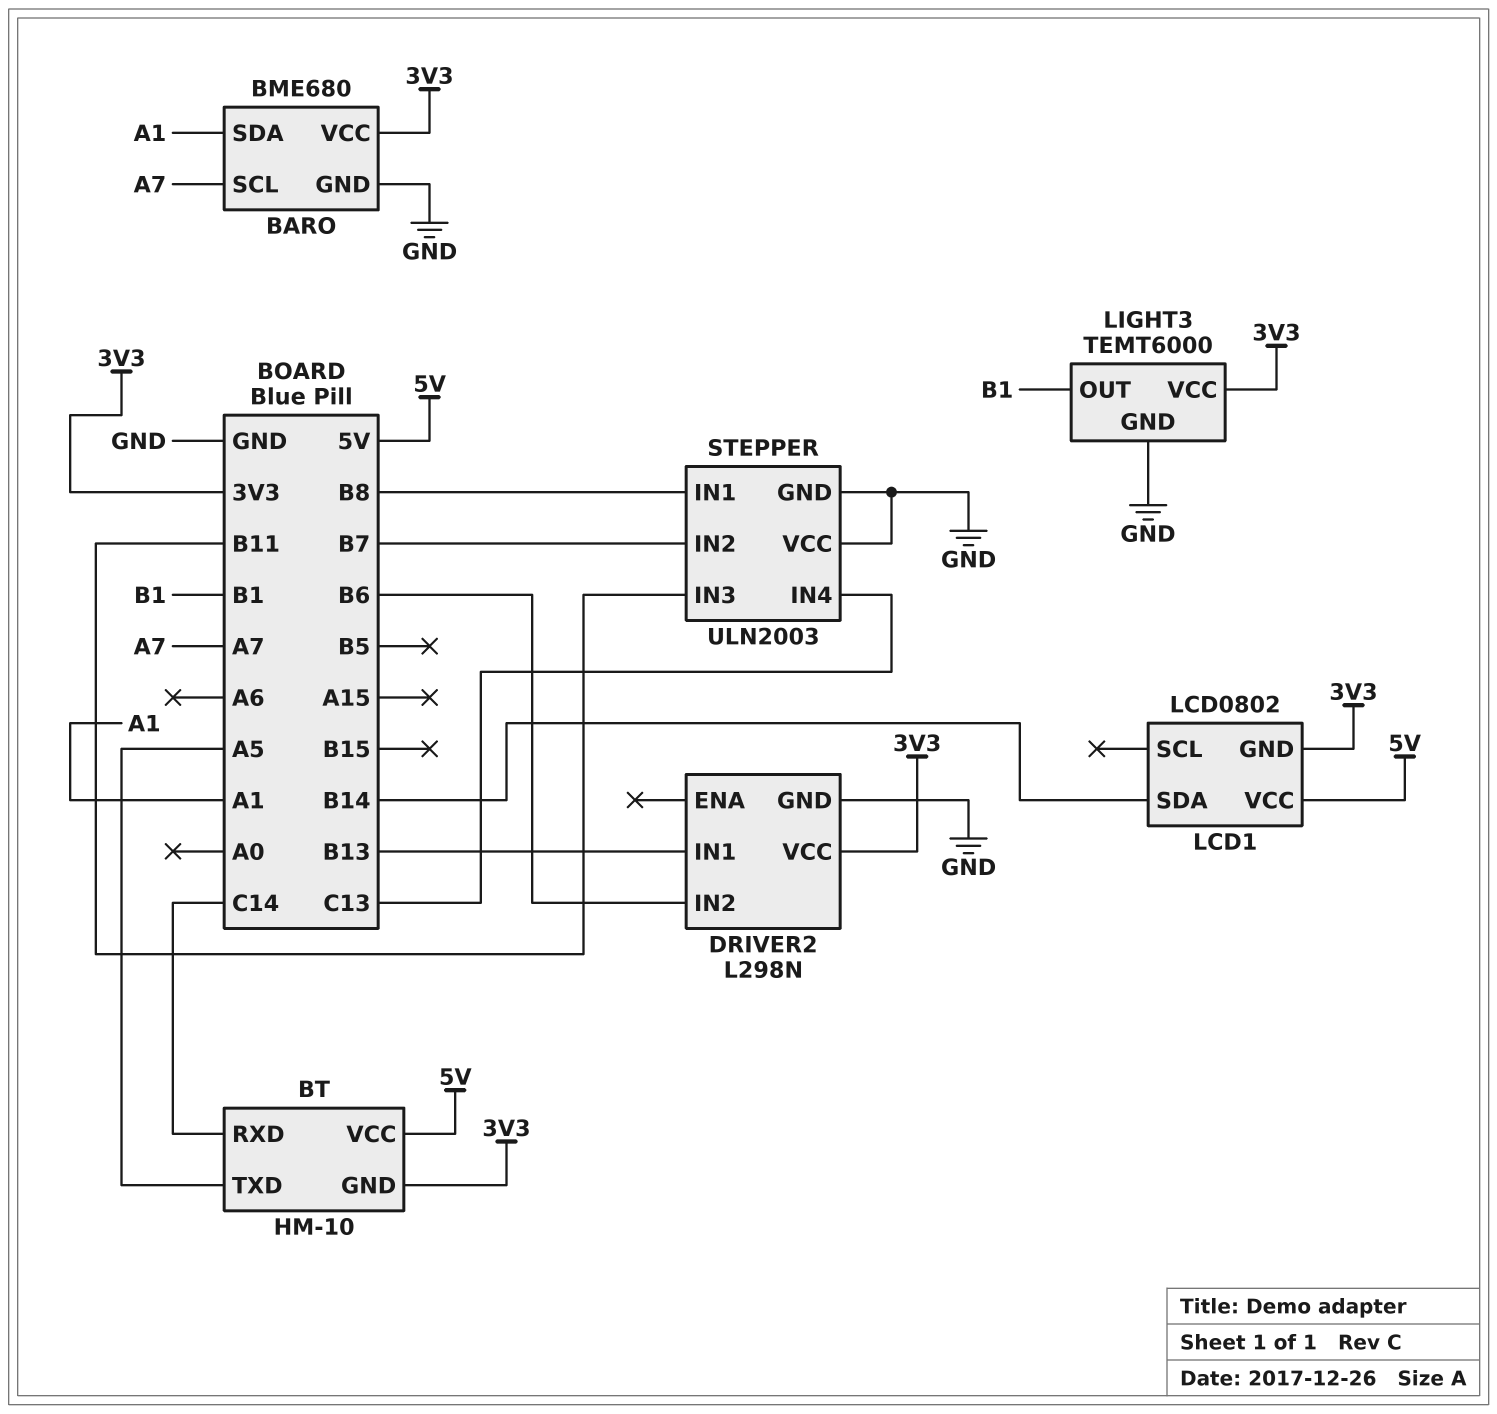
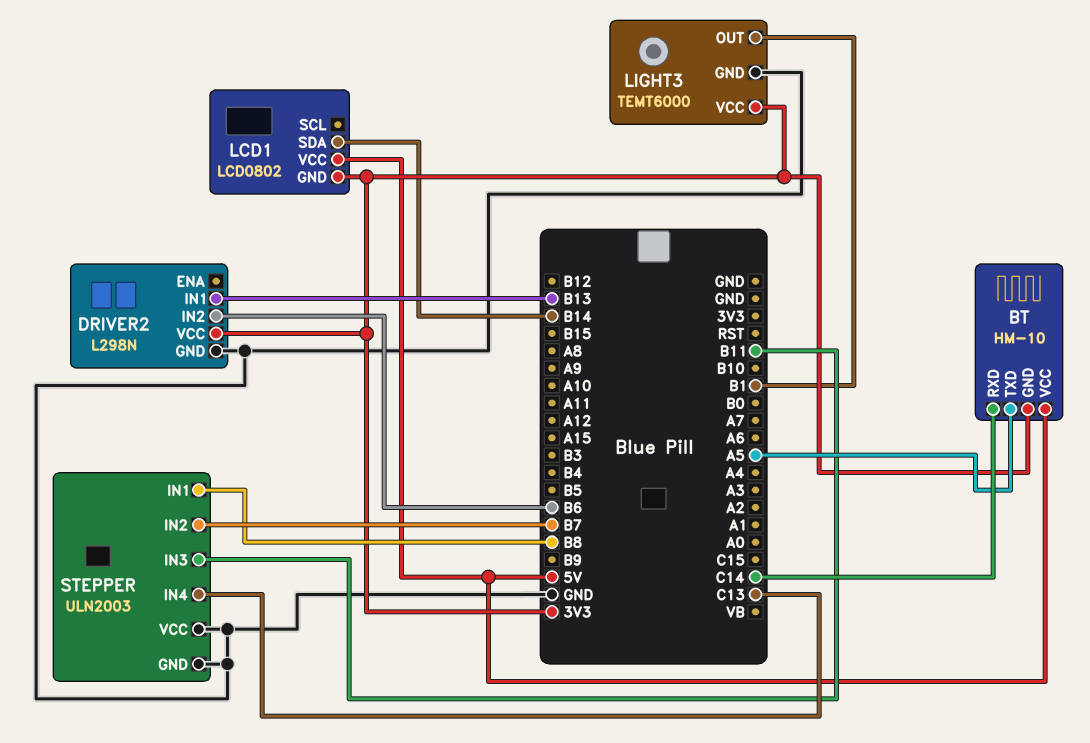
BARO: BME680 -> none
BARO pin GND: GND -> none
BARO pin SCL: A7 -> none
BARO pin SDA: A1 -> none
BARO pin VCC: 3V3 -> none

